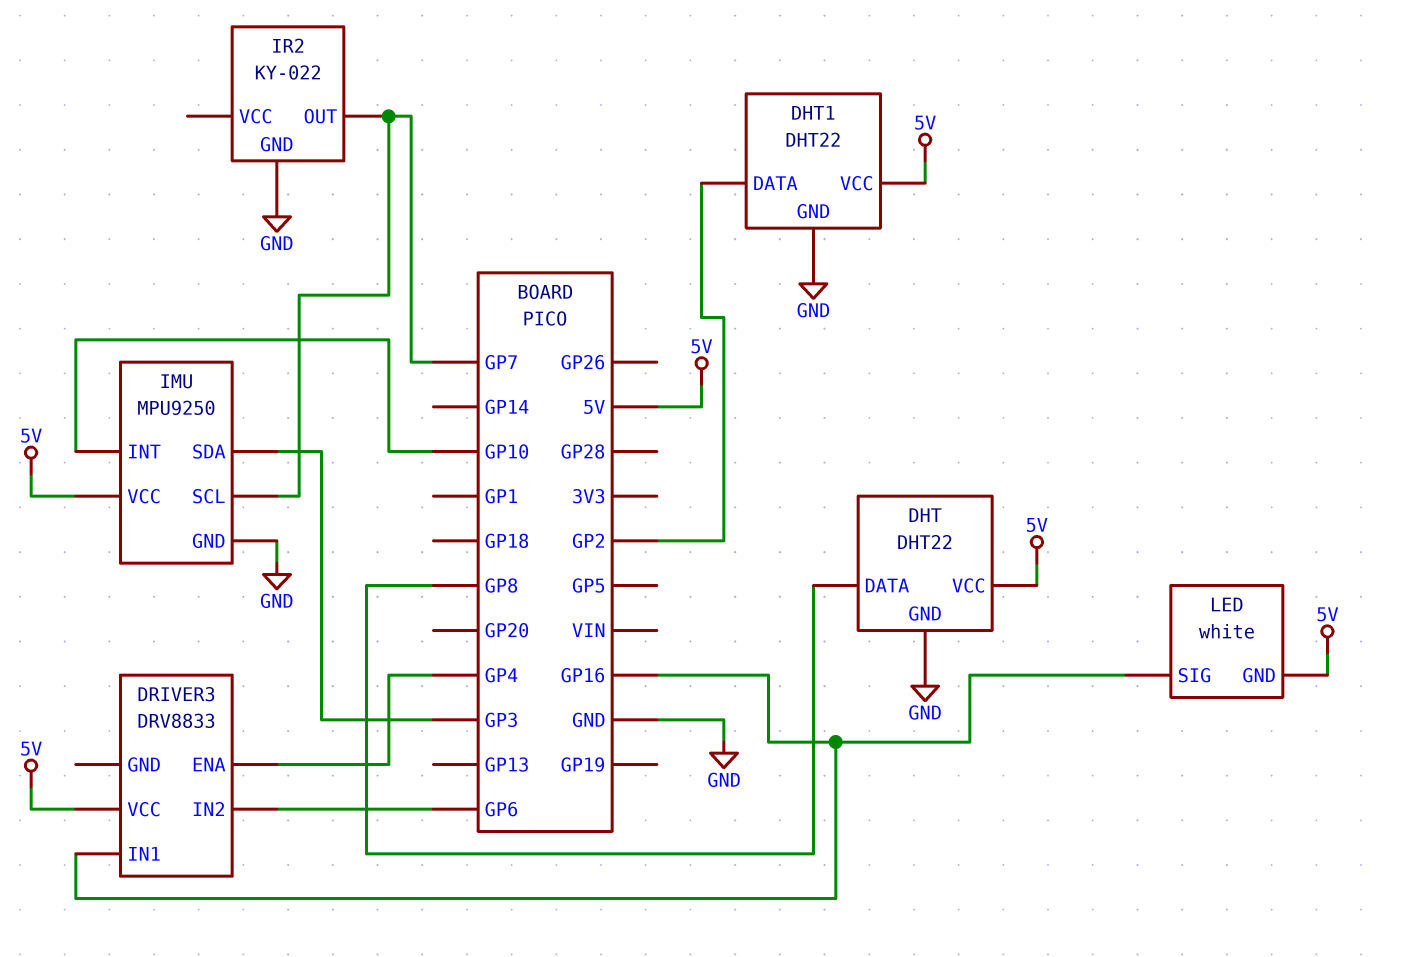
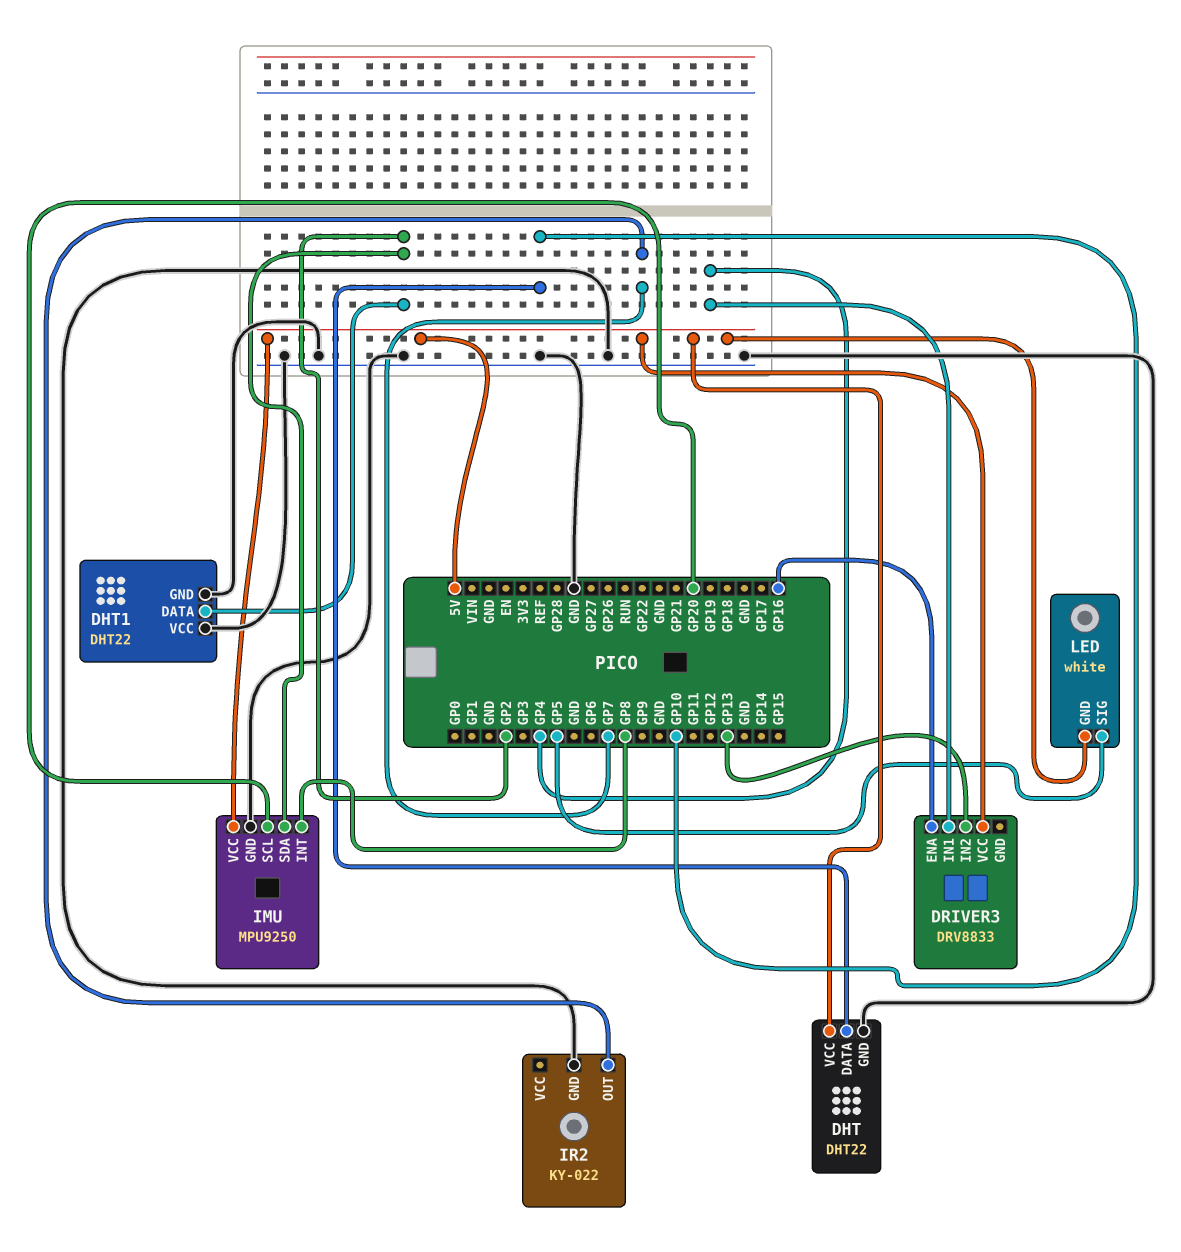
DHT pin DATA: GP8 -> GP10
DHT1 pin VCC: 5V -> GND
DRIVER3 pin ENA: GP4 -> GP16
DRIVER3 pin IN1: GP16 -> GP4
DRIVER3 pin IN2: GP6 -> GP13
IMU pin INT: GP10 -> GP8
IMU pin SCL: GP7 -> GP20
IMU pin SDA: GP3 -> GP2
LED pin SIG: GP16 -> GP5

